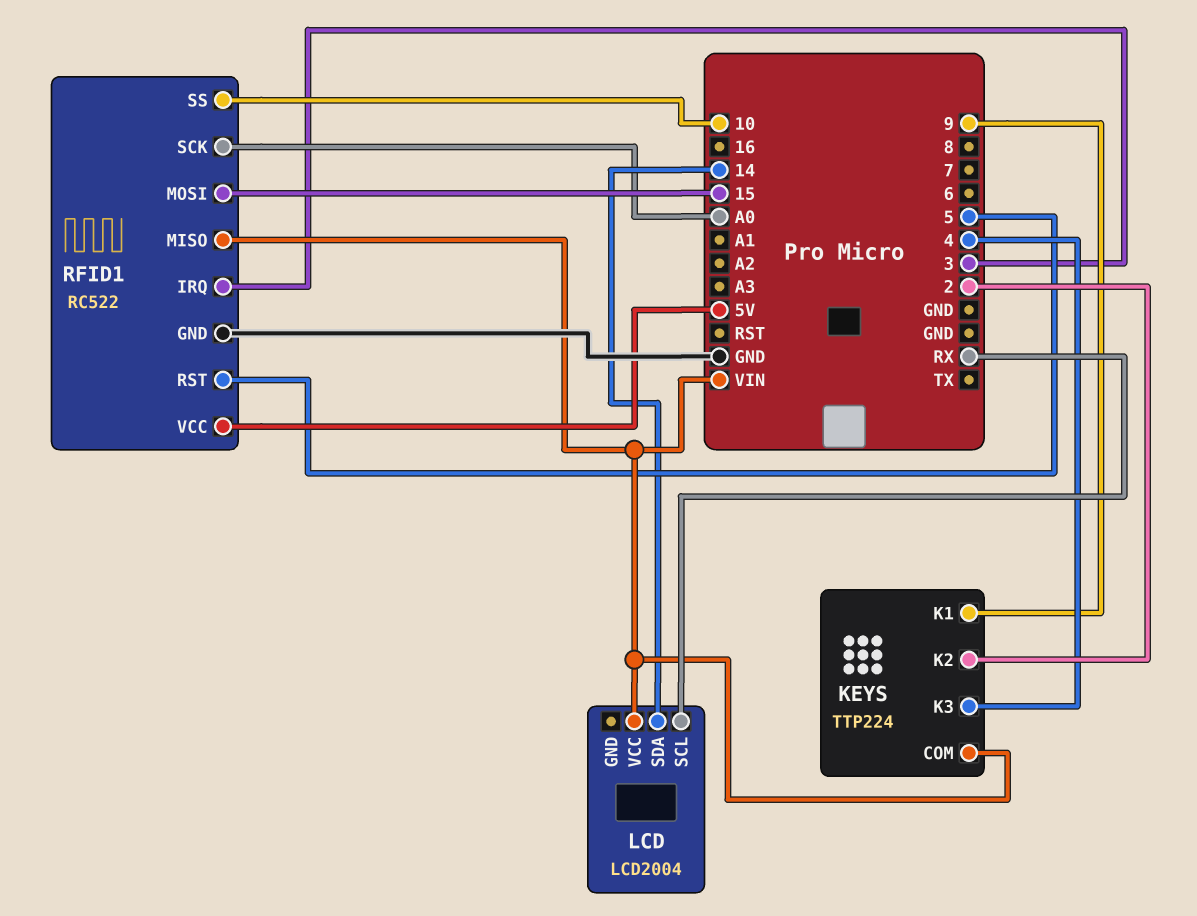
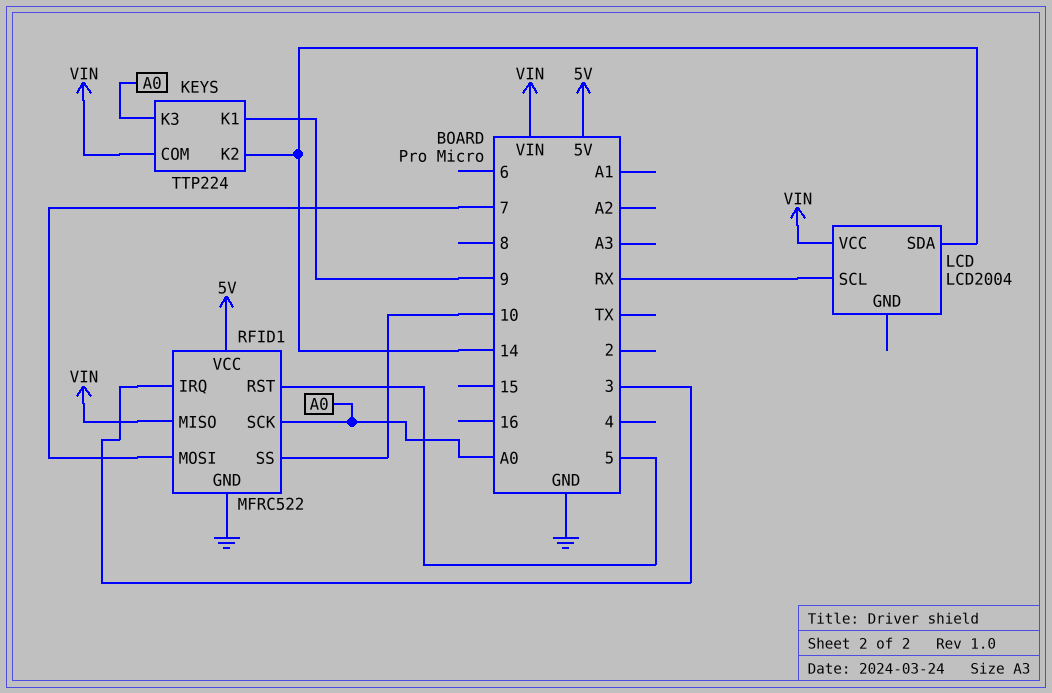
KEYS pin K2: 2 -> 14
KEYS pin K3: 4 -> A0
RFID1: RC522 -> MFRC522
RFID1 pin MOSI: 15 -> 7

